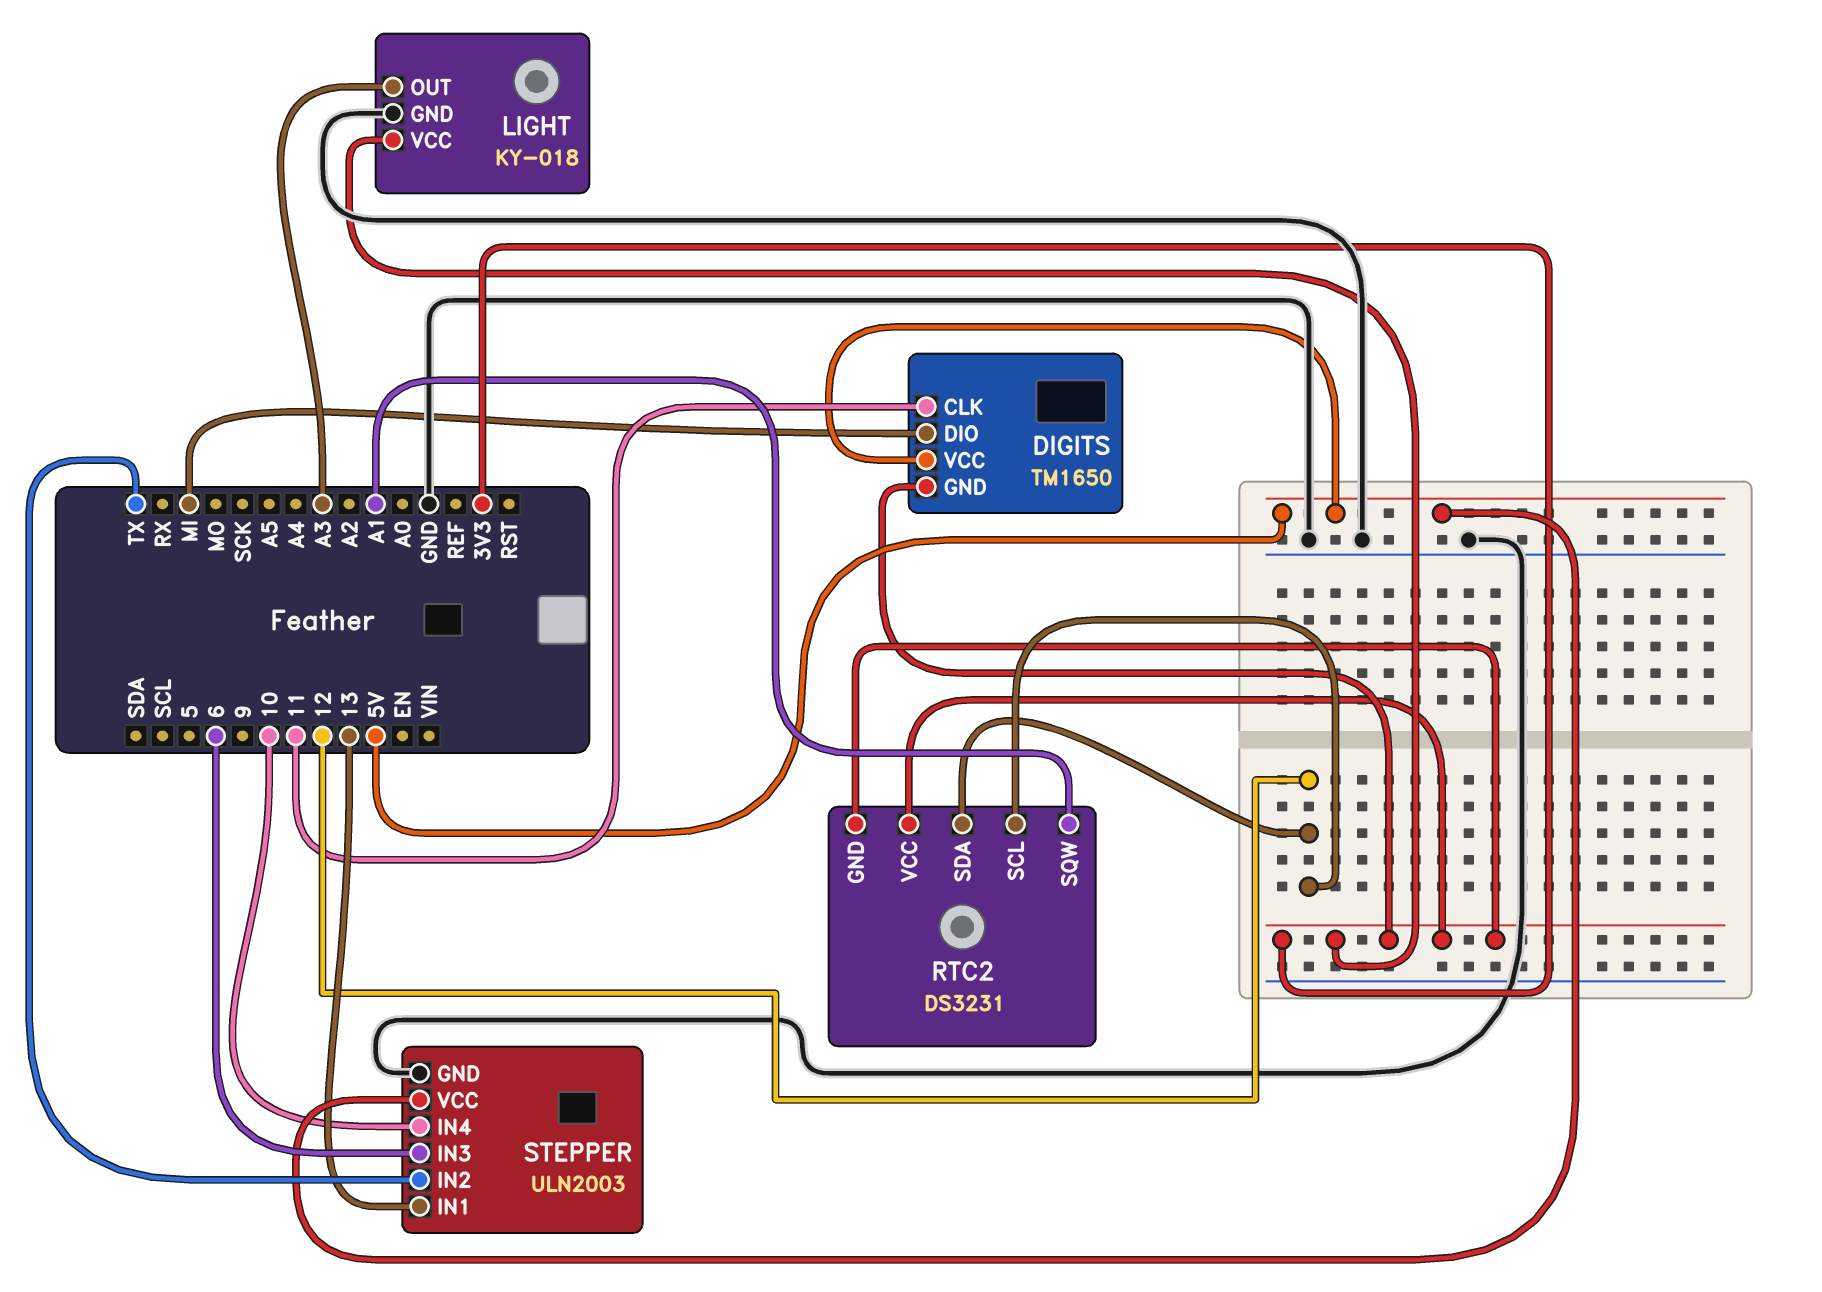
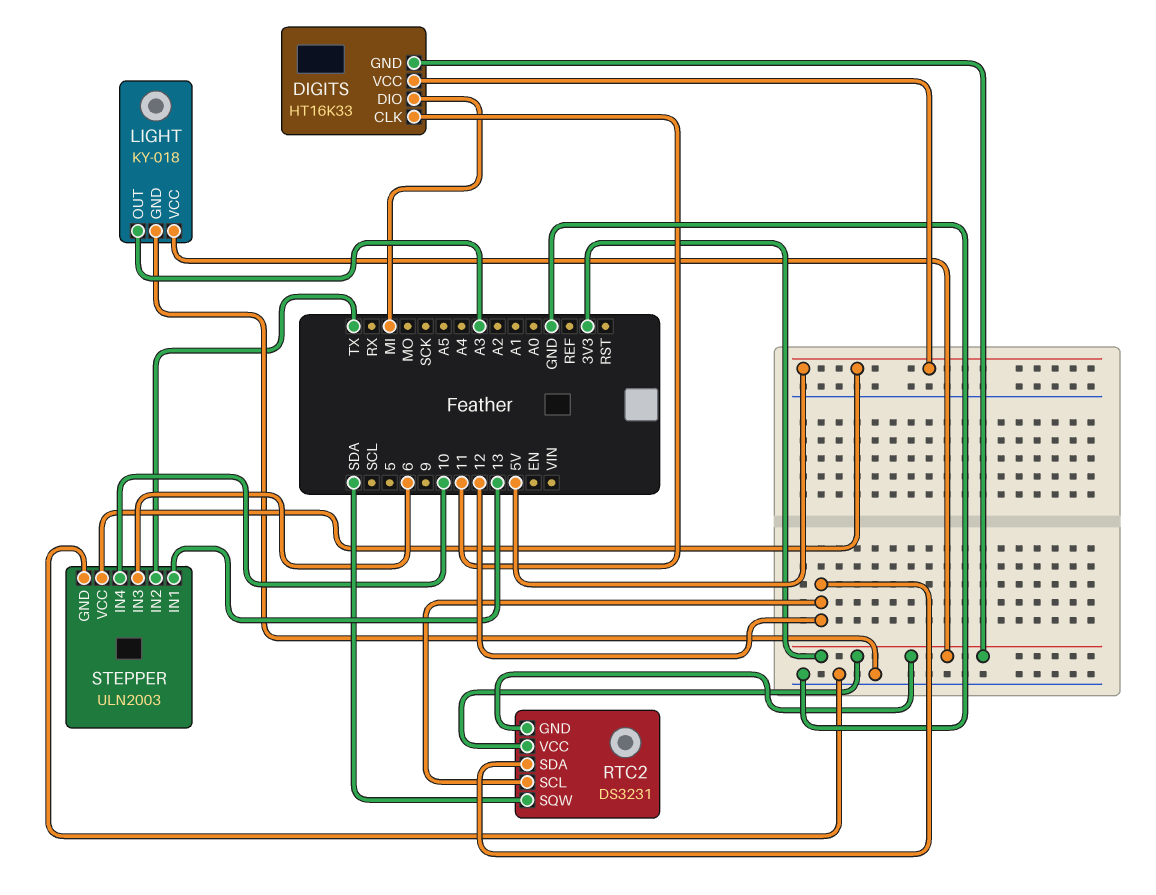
DIGITS: TM1650 -> HT16K33
RTC2 pin SQW: A1 -> SDA

